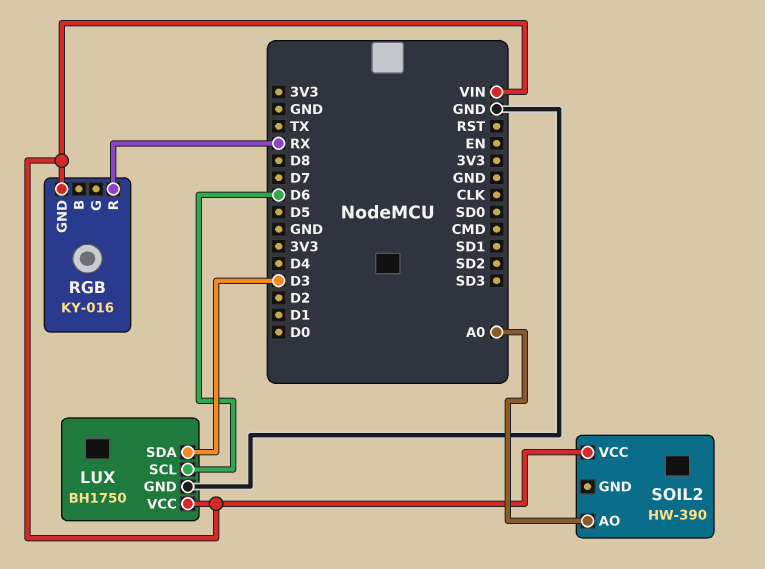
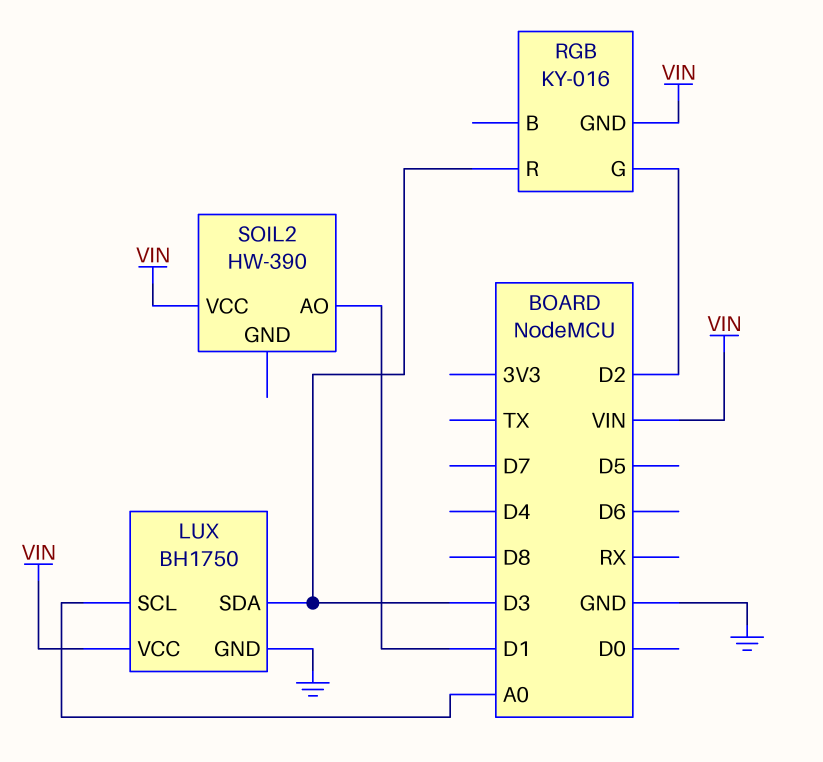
LUX pin SCL: D6 -> A0
RGB pin G: none -> D2
RGB pin R: RX -> D3
SOIL2 pin AO: A0 -> D1

